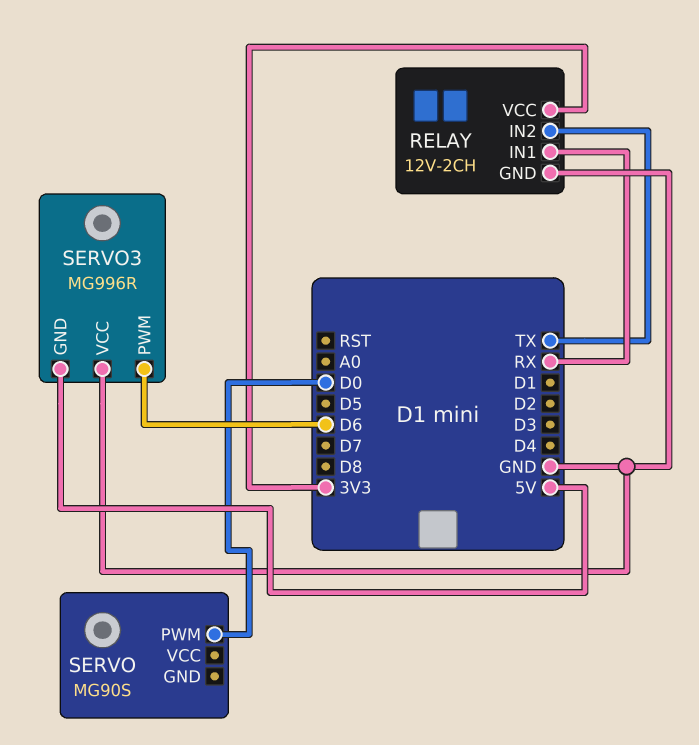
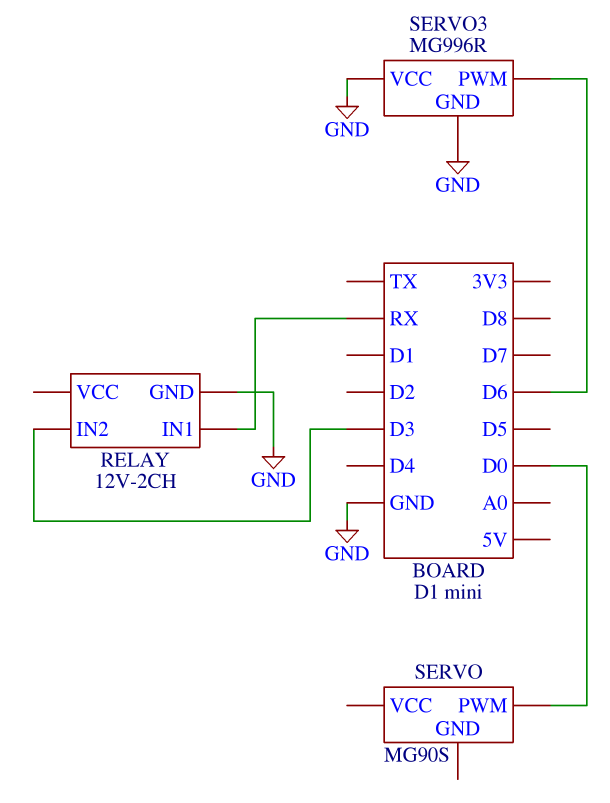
RELAY pin IN2: TX -> D3
RELAY pin VCC: 3V3 -> none
SERVO3 pin GND: 5V -> GND

